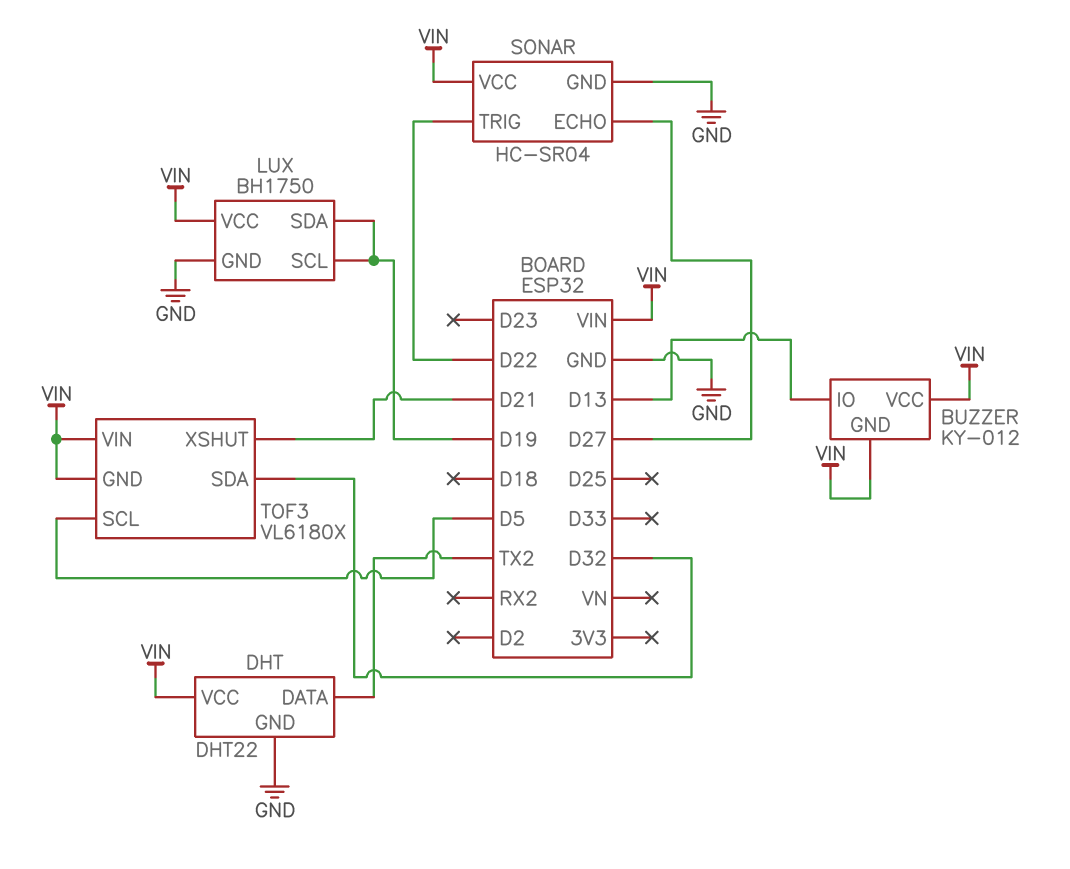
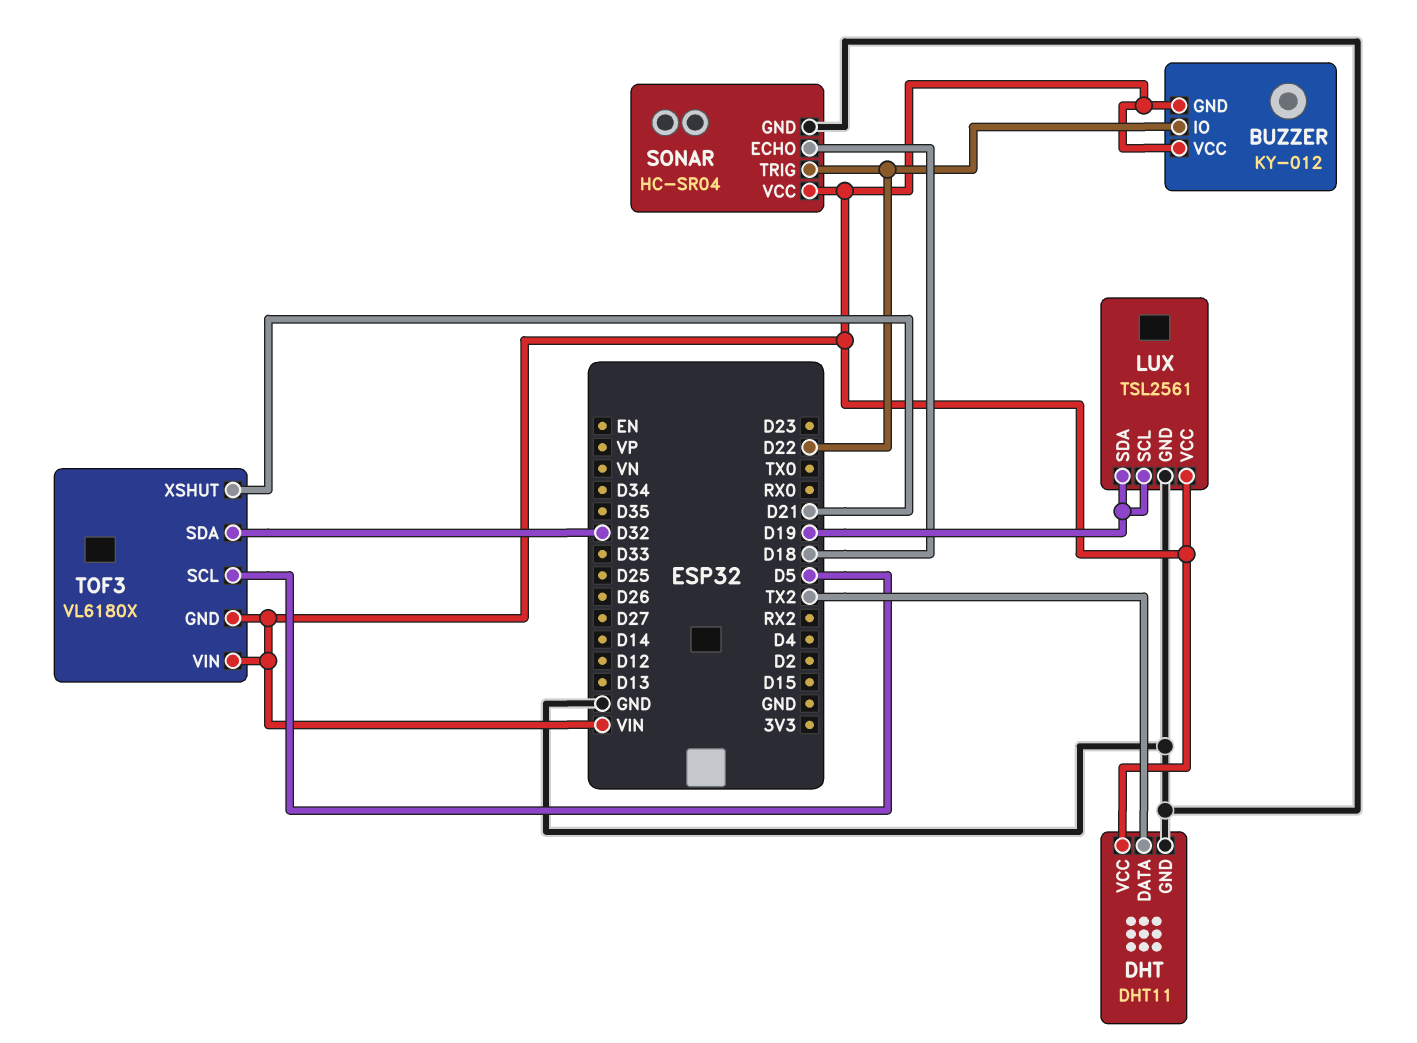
BUZZER pin IO: D13 -> D22
DHT: DHT22 -> DHT11
LUX: BH1750 -> TSL2561
SONAR pin ECHO: D27 -> D18

